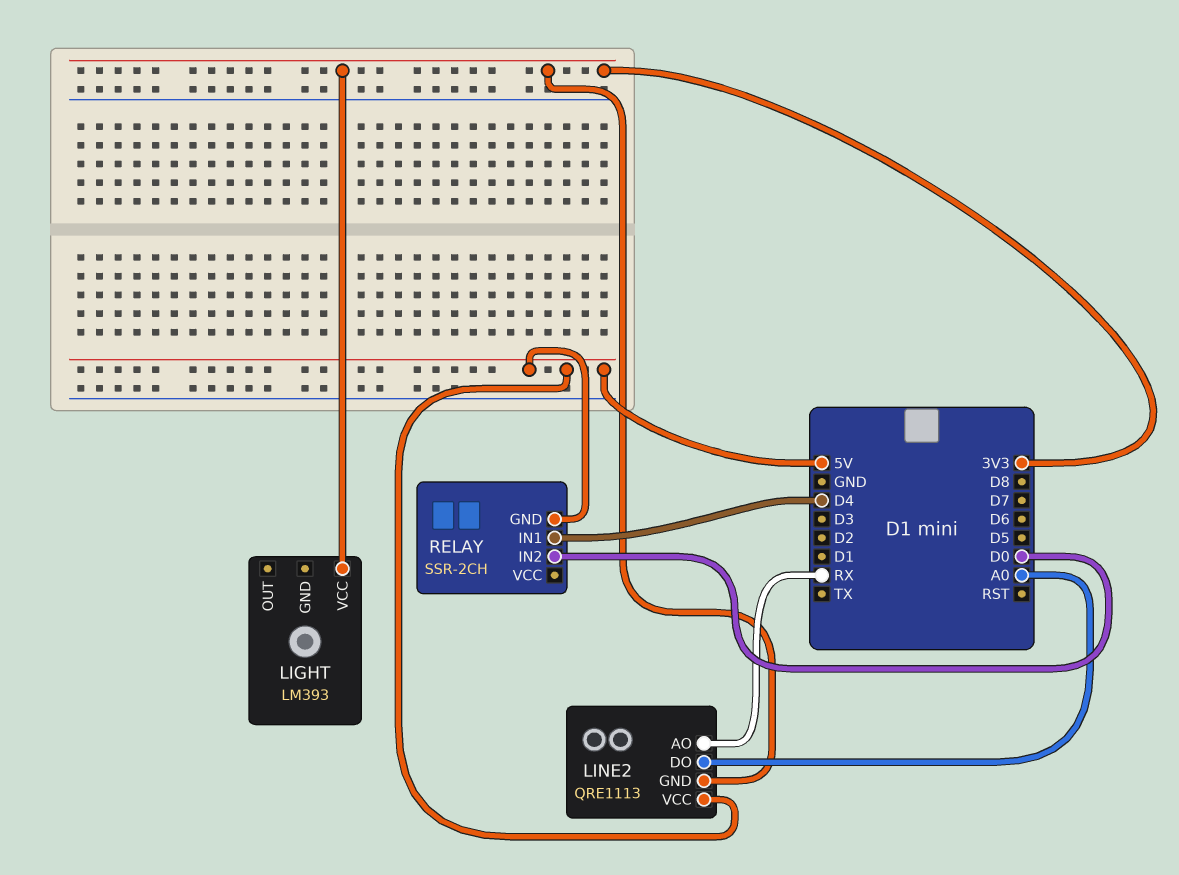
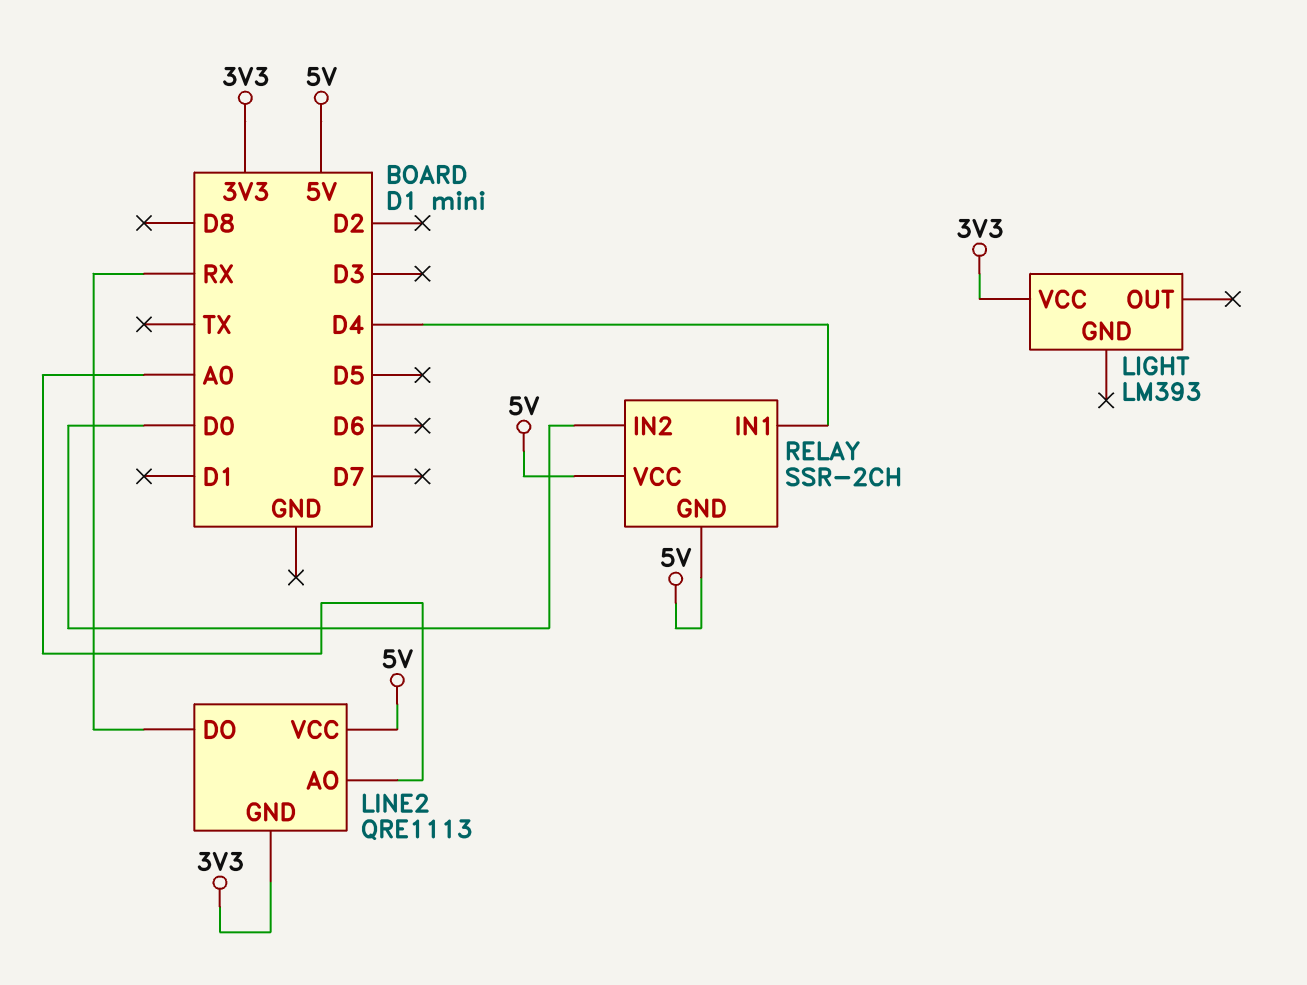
LINE2 pin AO: RX -> A0
LINE2 pin DO: A0 -> RX
RELAY pin VCC: none -> 5V

